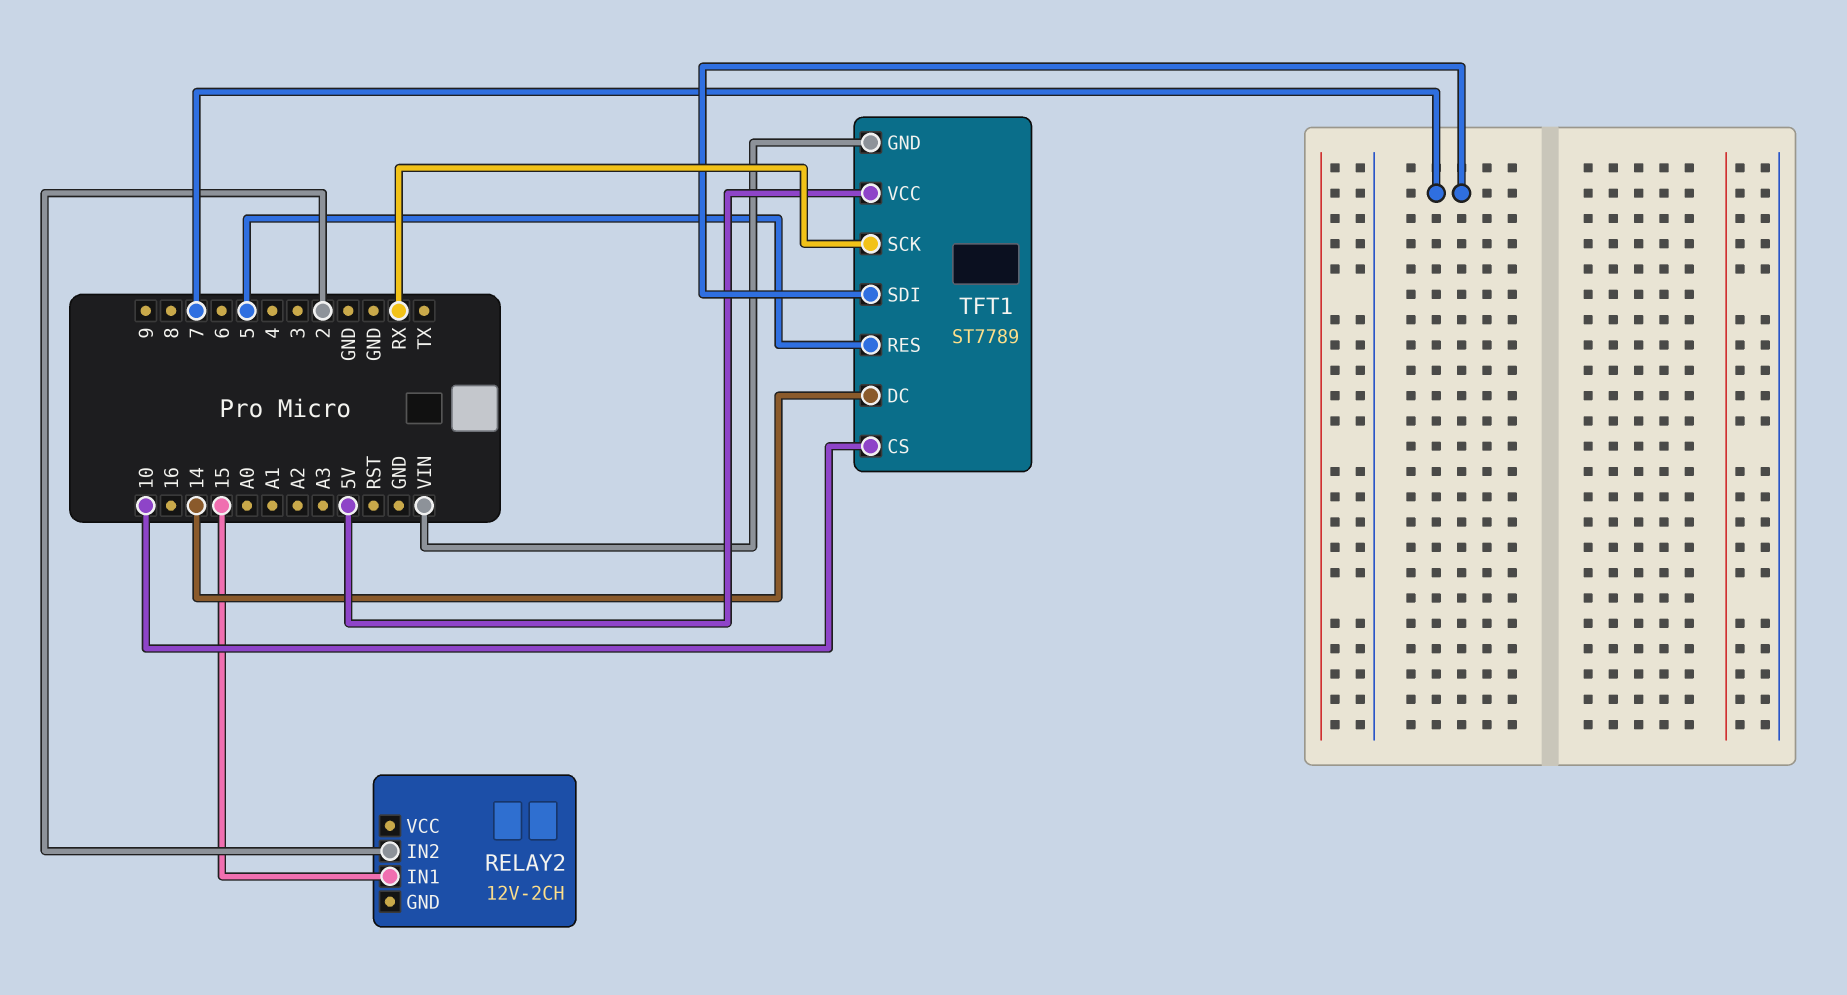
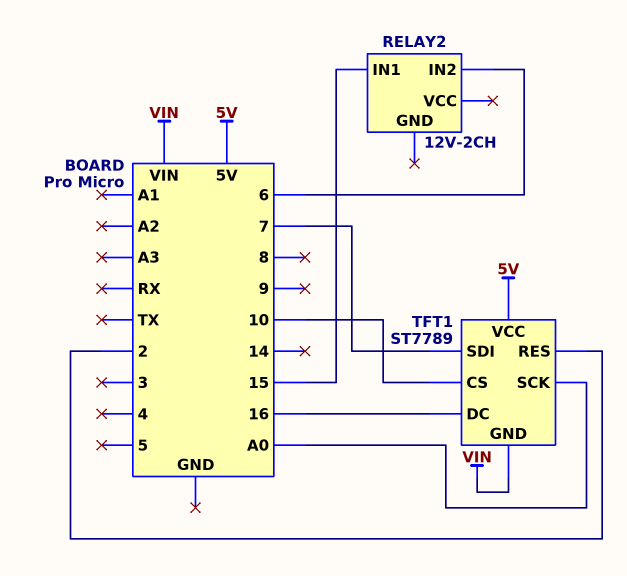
RELAY2 pin IN2: 2 -> 6
TFT1 pin DC: 14 -> 16
TFT1 pin RES: 5 -> 2
TFT1 pin SCK: RX -> A0

